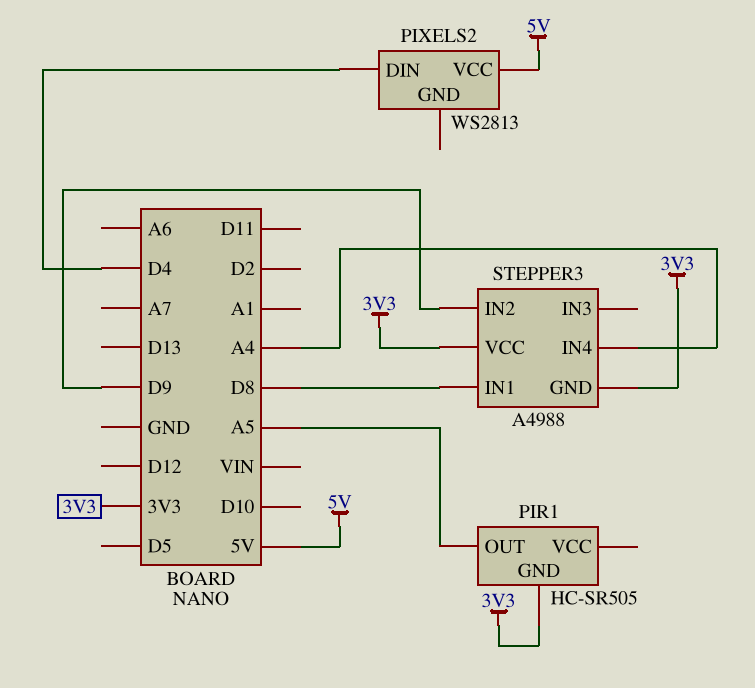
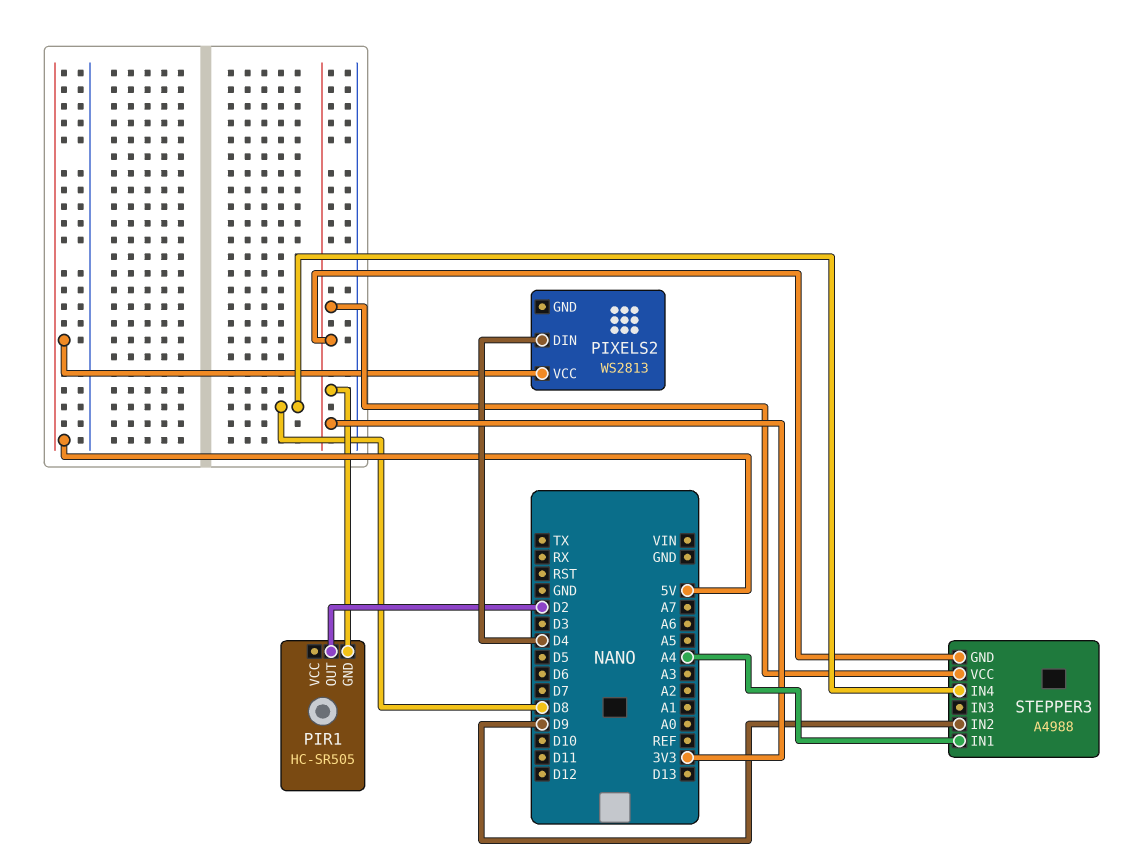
PIR1 pin OUT: A5 -> D2
STEPPER3 pin IN1: D8 -> A4
STEPPER3 pin IN4: A4 -> D8

